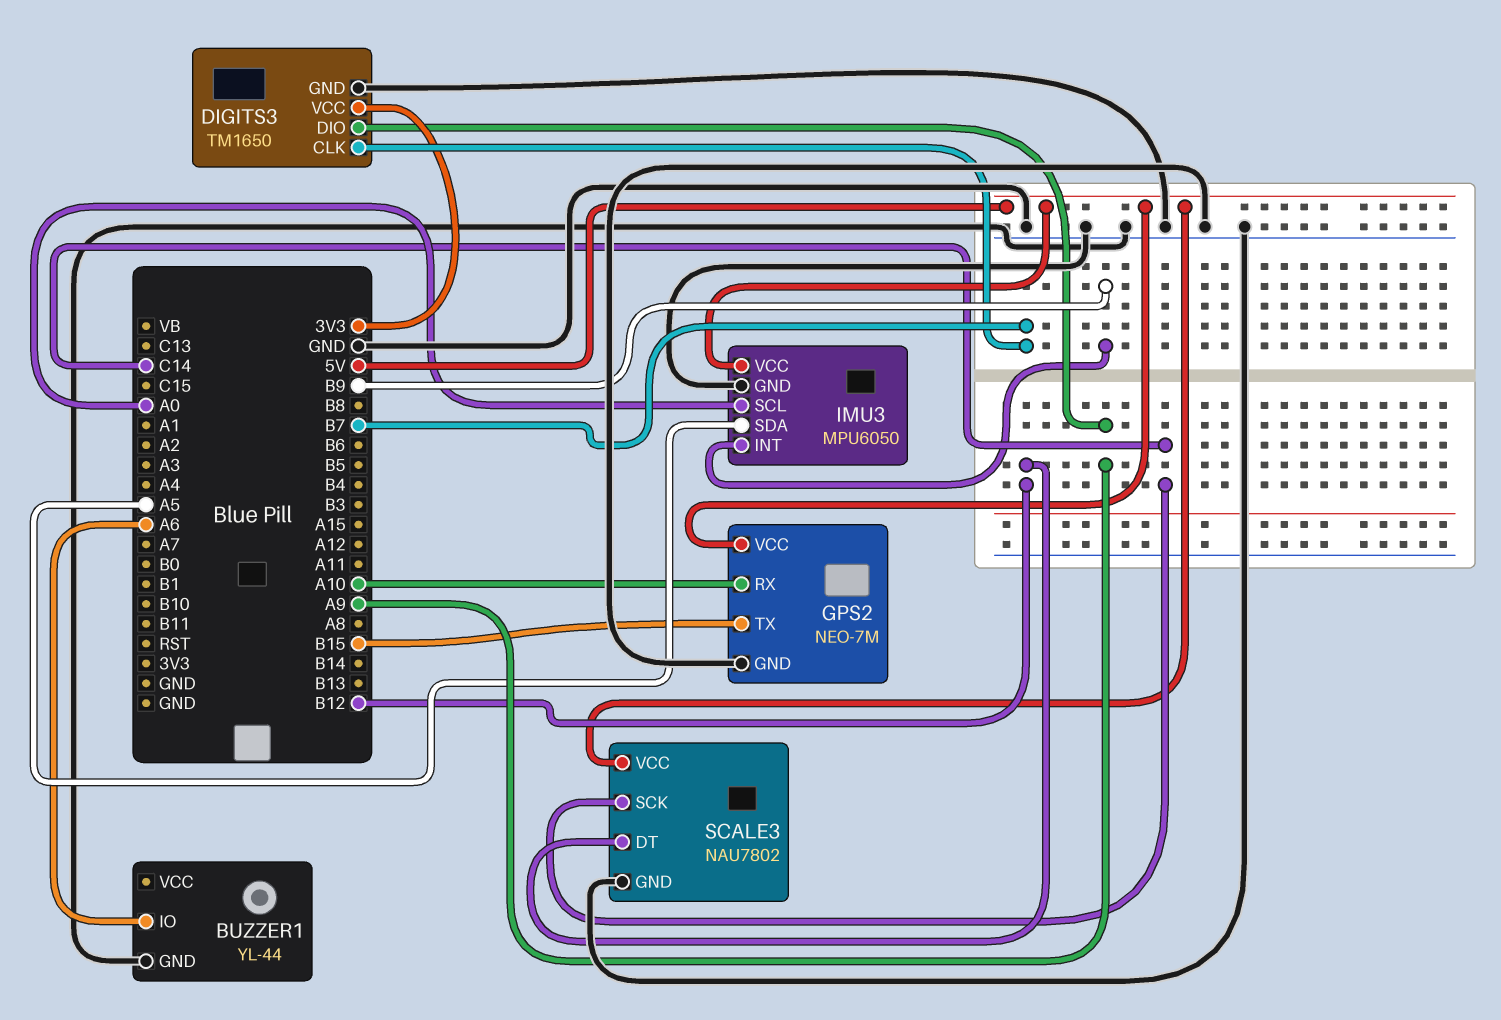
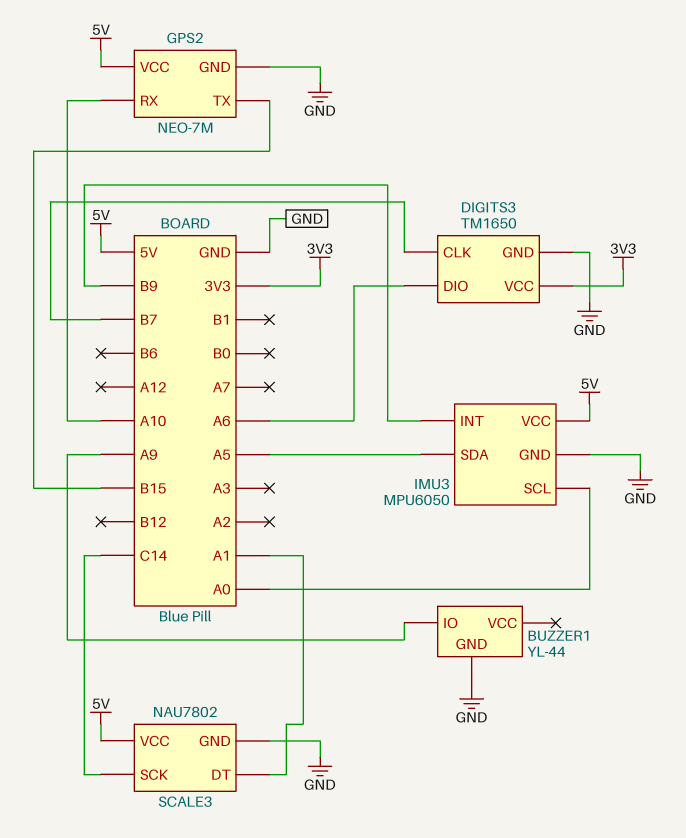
BUZZER1 pin IO: A6 -> A9
DIGITS3 pin DIO: A9 -> A6
SCALE3 pin DT: B12 -> A1

